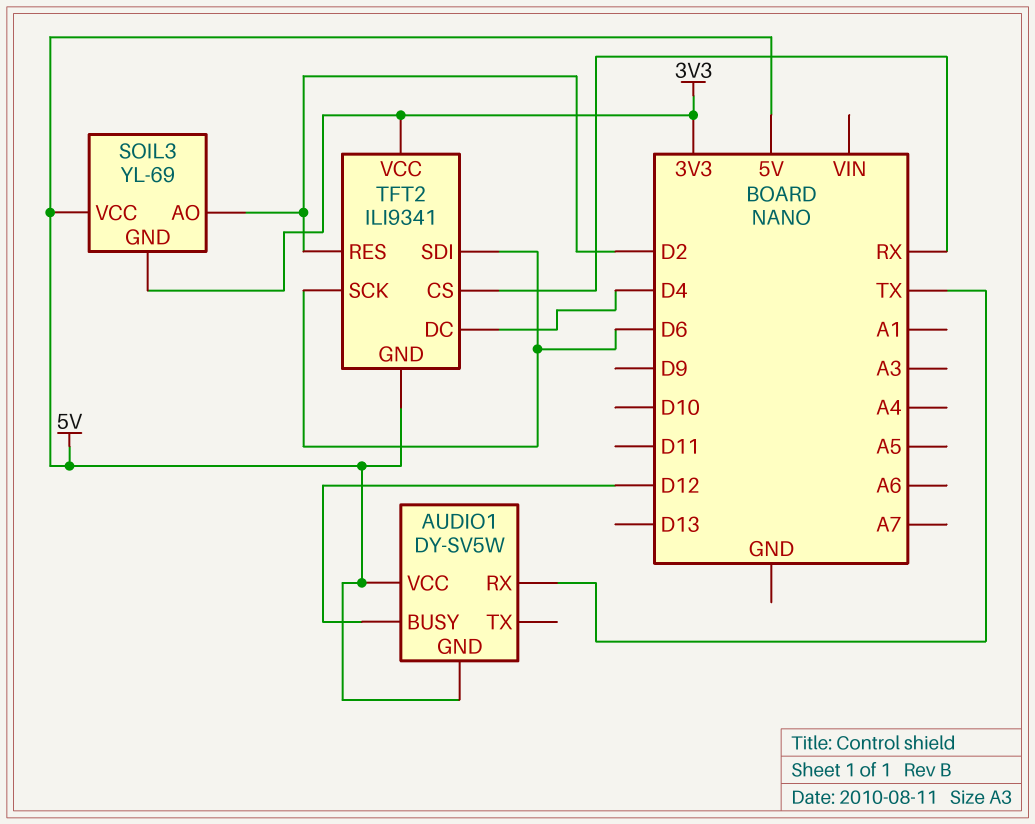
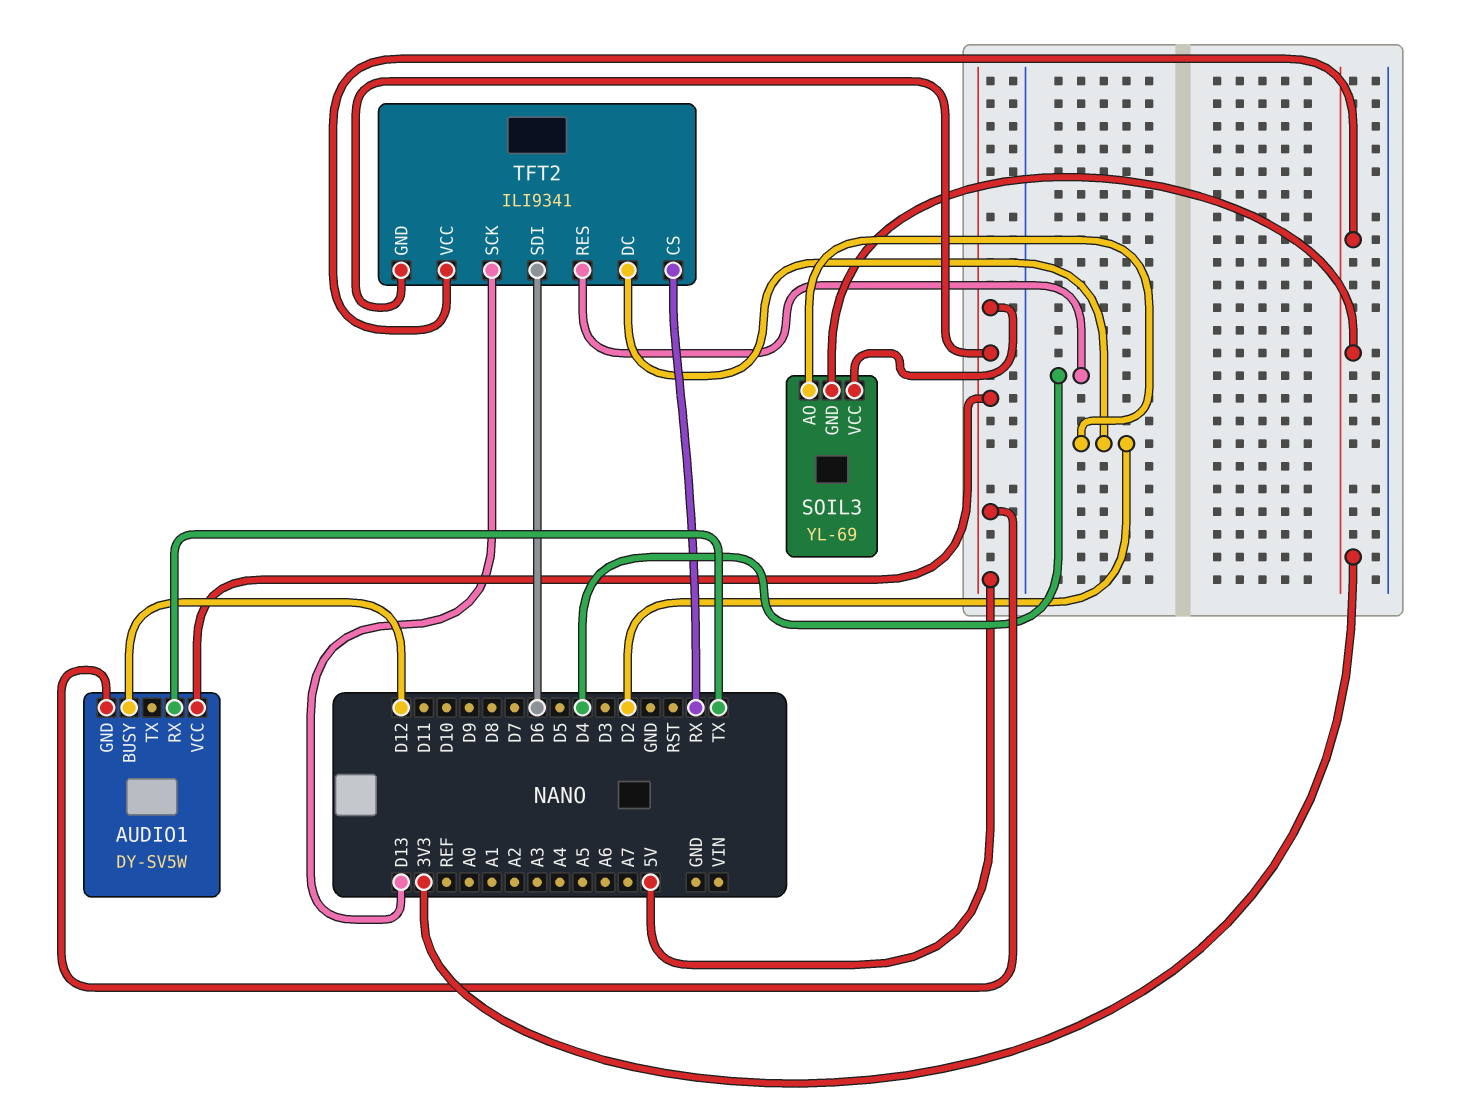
TFT2 pin DC: D4 -> D2
TFT2 pin RES: D2 -> D4
TFT2 pin SCK: D6 -> D13

